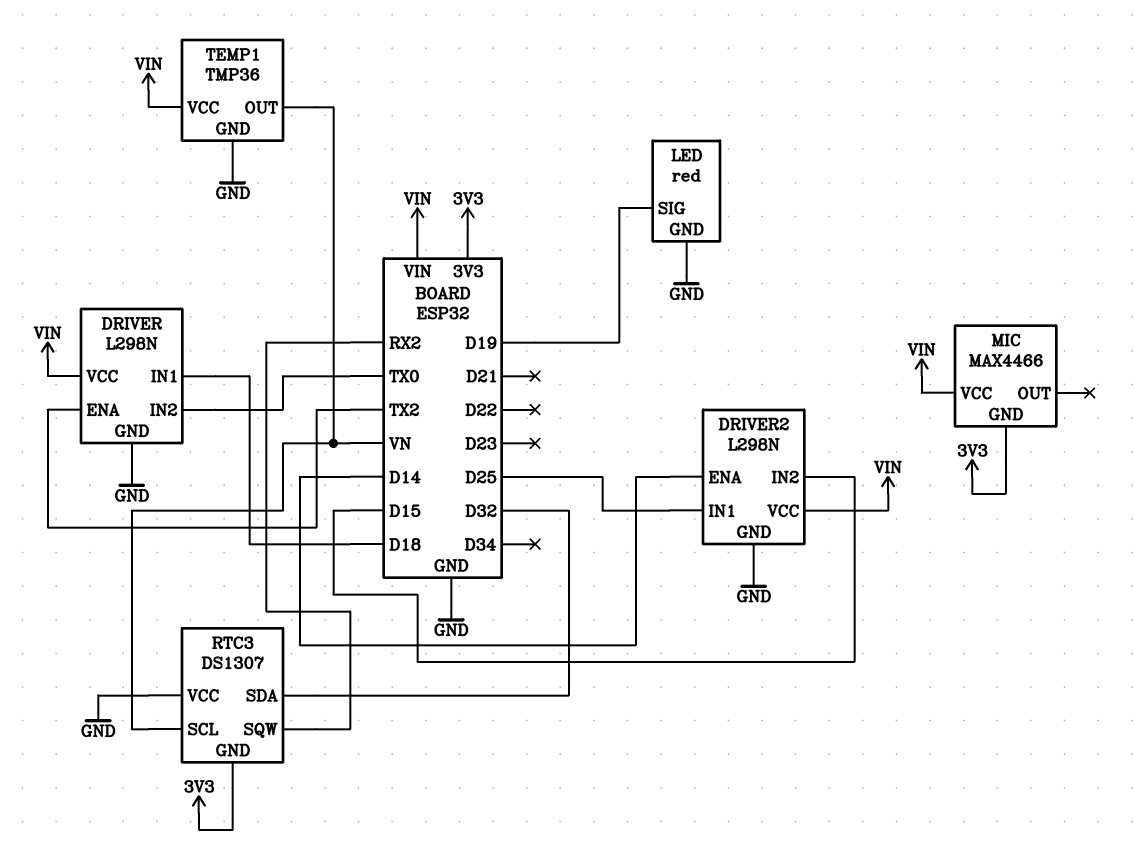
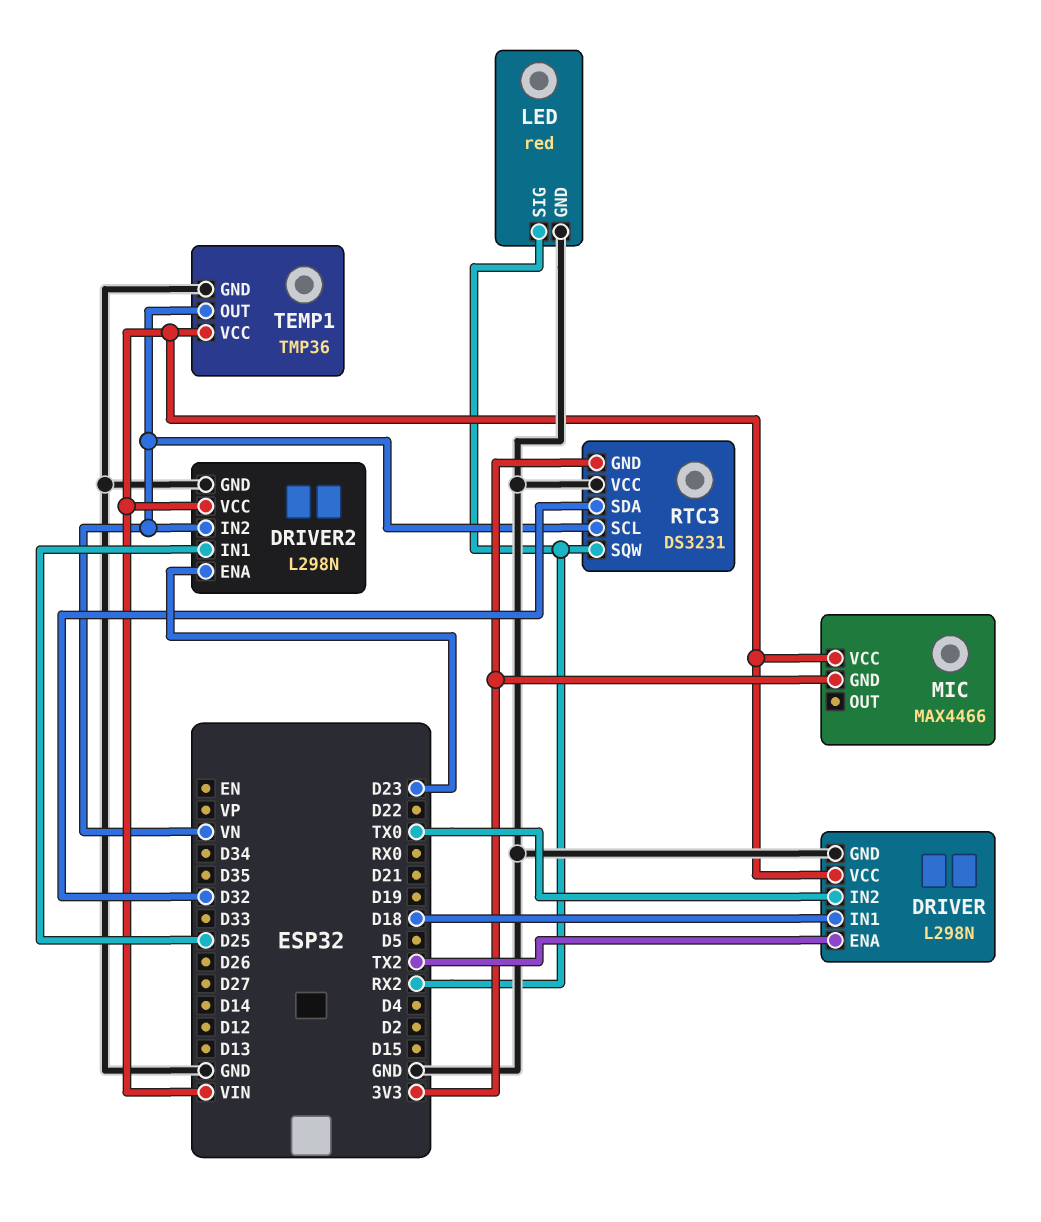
DRIVER2 pin ENA: D14 -> D23
DRIVER2 pin IN2: D15 -> VN
LED pin SIG: D19 -> RX2
RTC3: DS1307 -> DS3231

